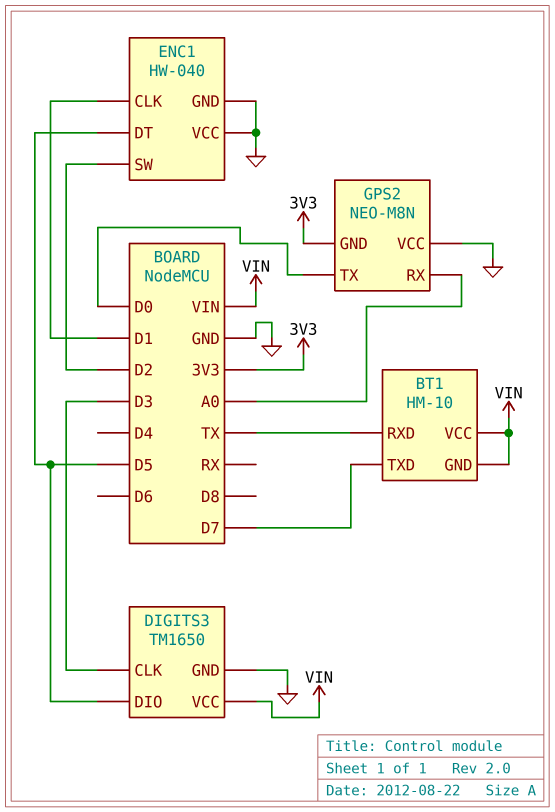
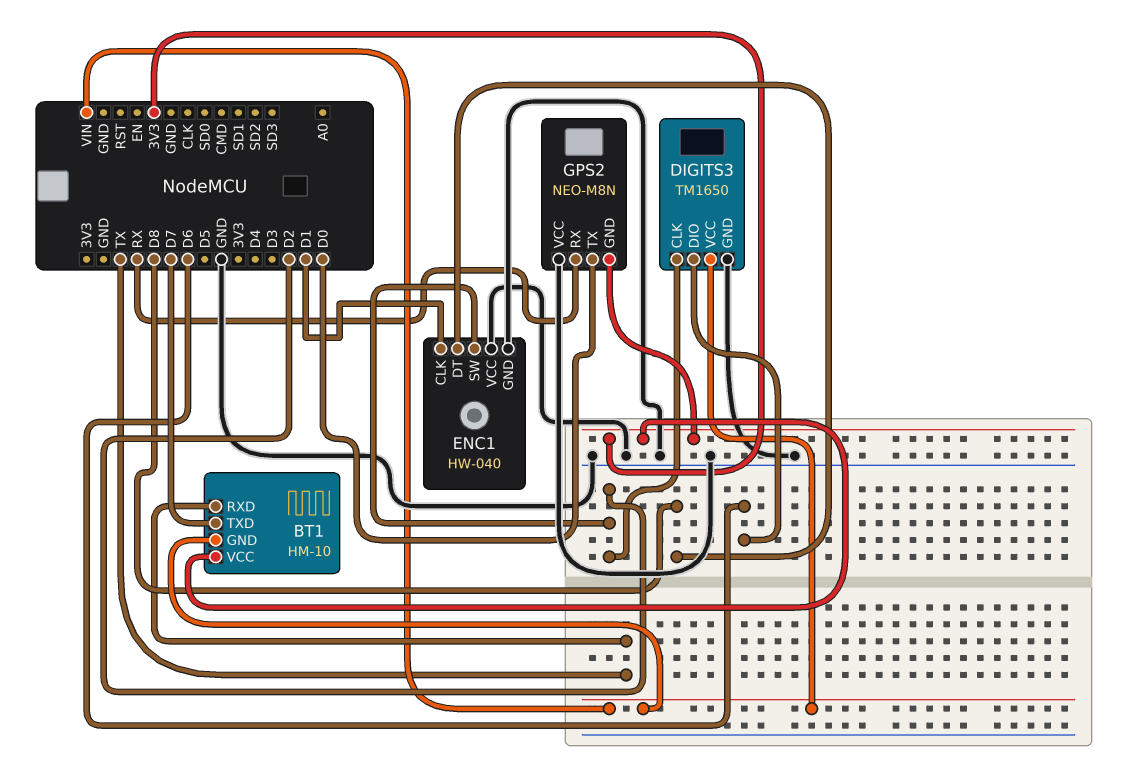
BT1 pin VCC: VIN -> 3V3
DIGITS3 pin CLK: D3 -> D2
DIGITS3 pin DIO: D5 -> D6
ENC1 pin DT: D5 -> D8
GPS2 pin RX: A0 -> RX

